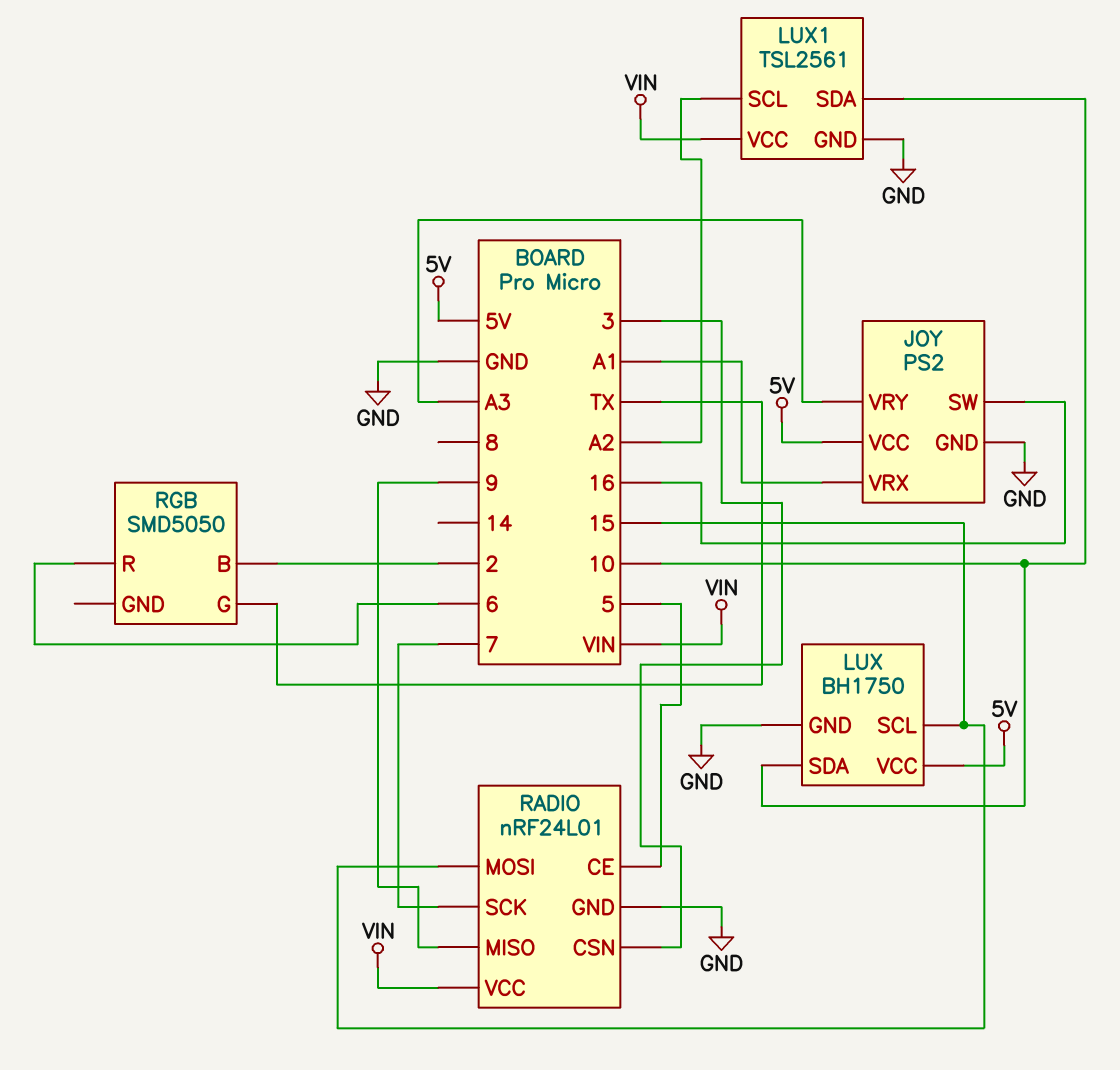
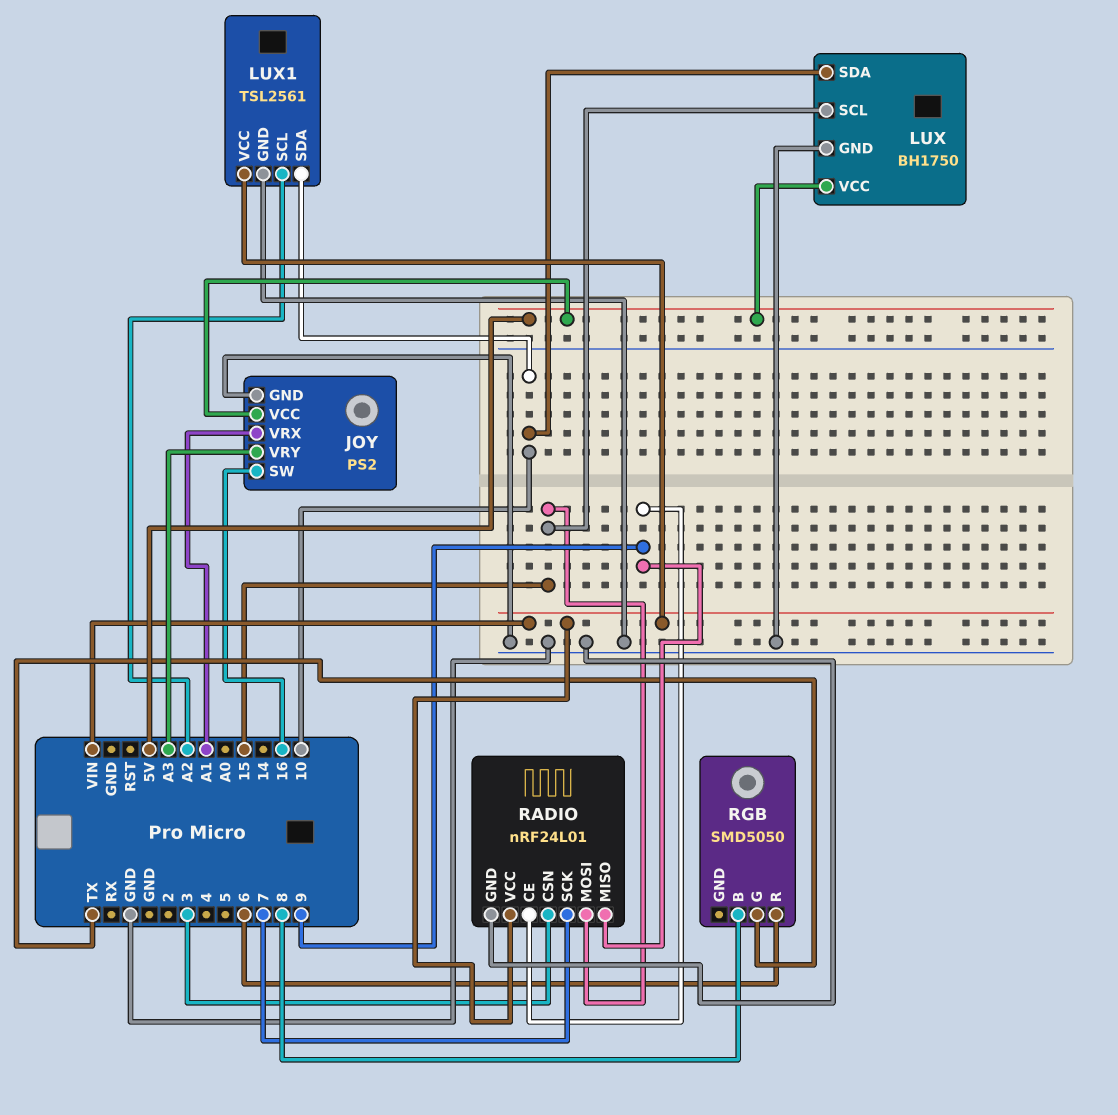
RADIO pin CE: 5 -> 9
RGB pin B: 2 -> 8

